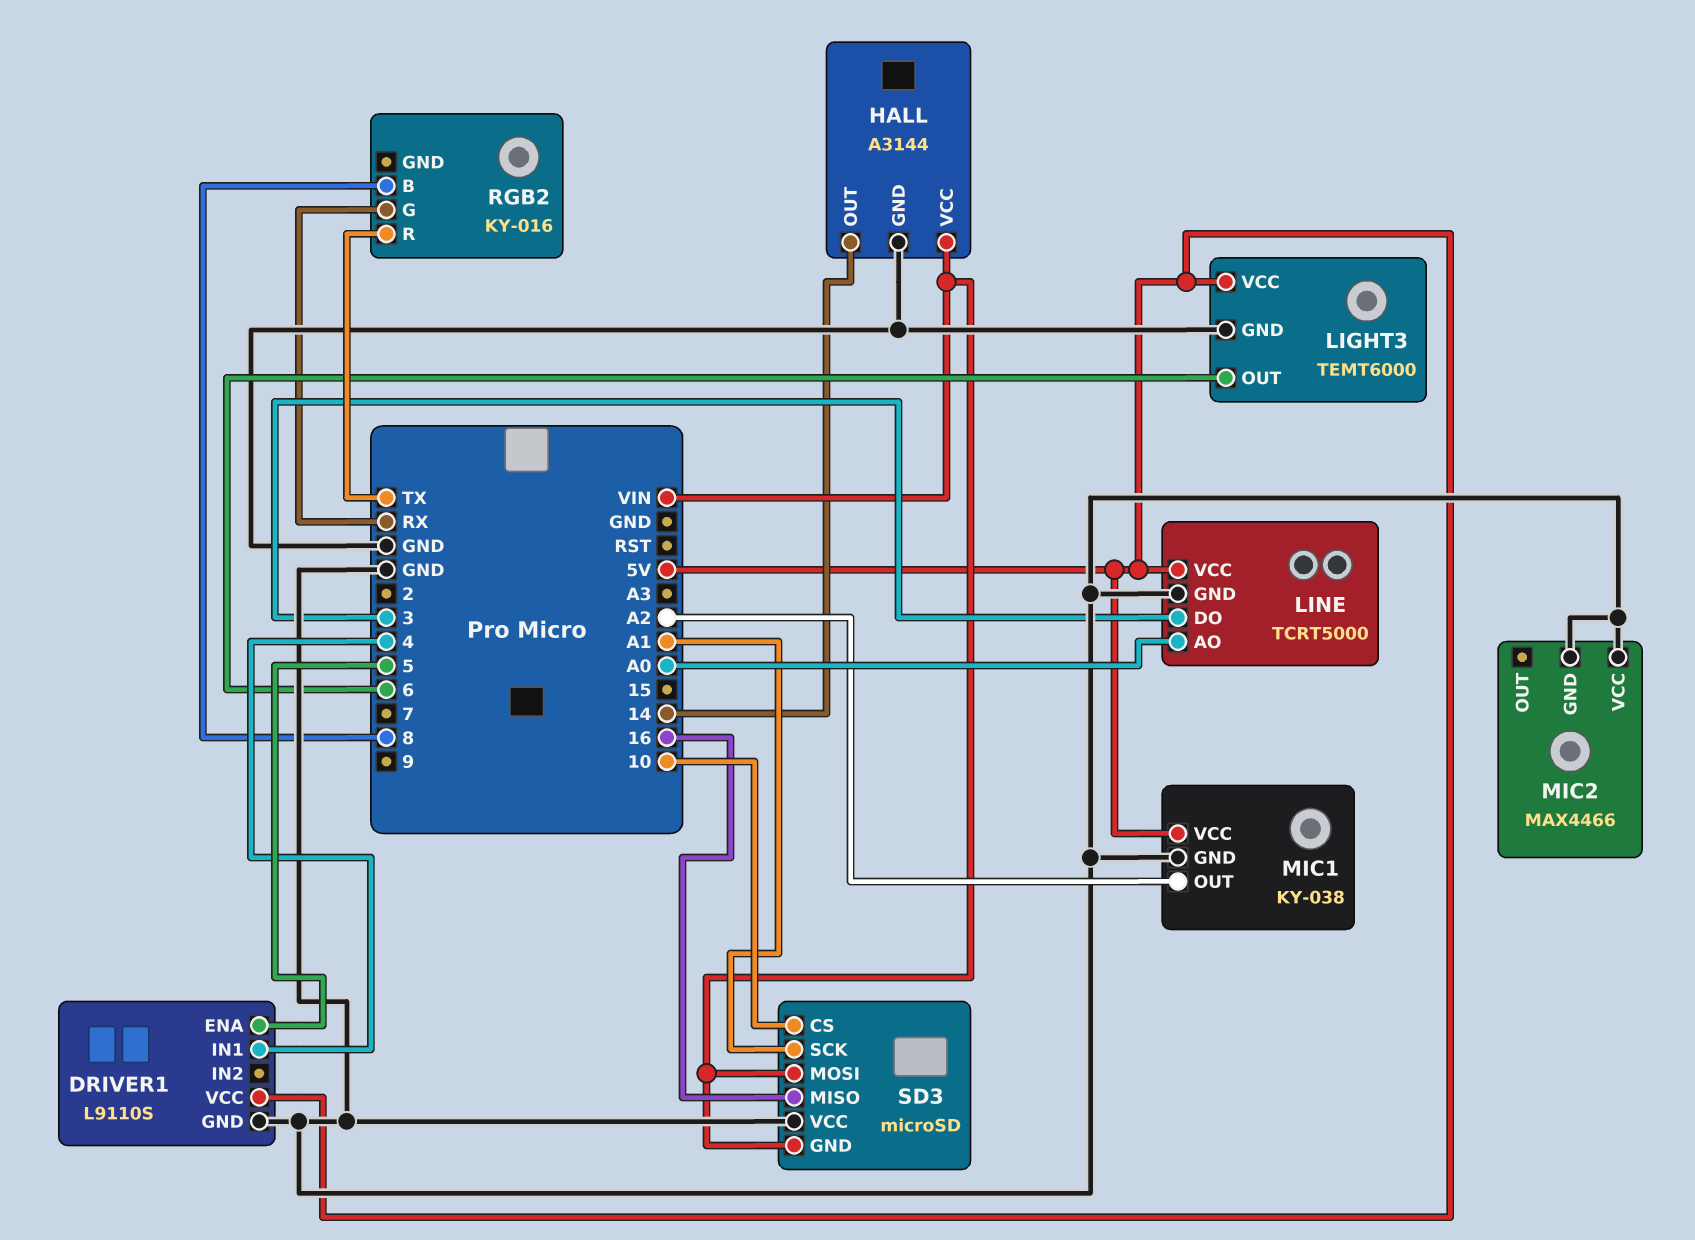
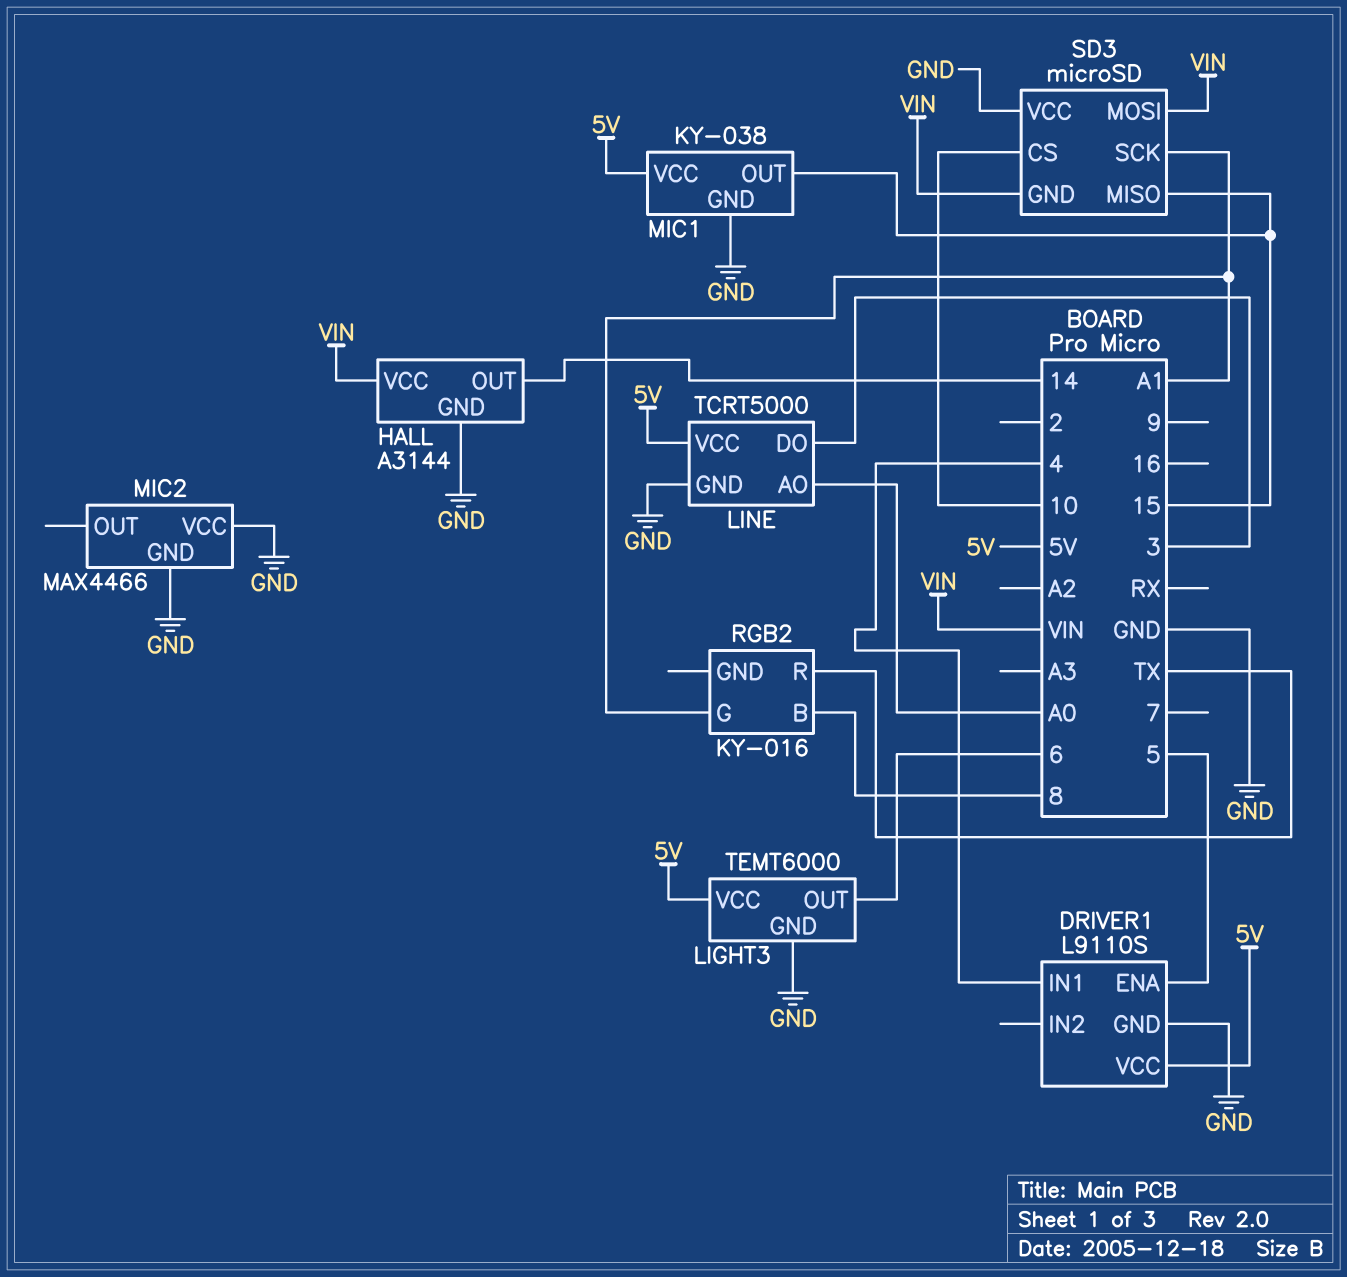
MIC1 pin OUT: A2 -> 15
RGB2 pin G: RX -> A1
SD3 pin MISO: 16 -> 15

